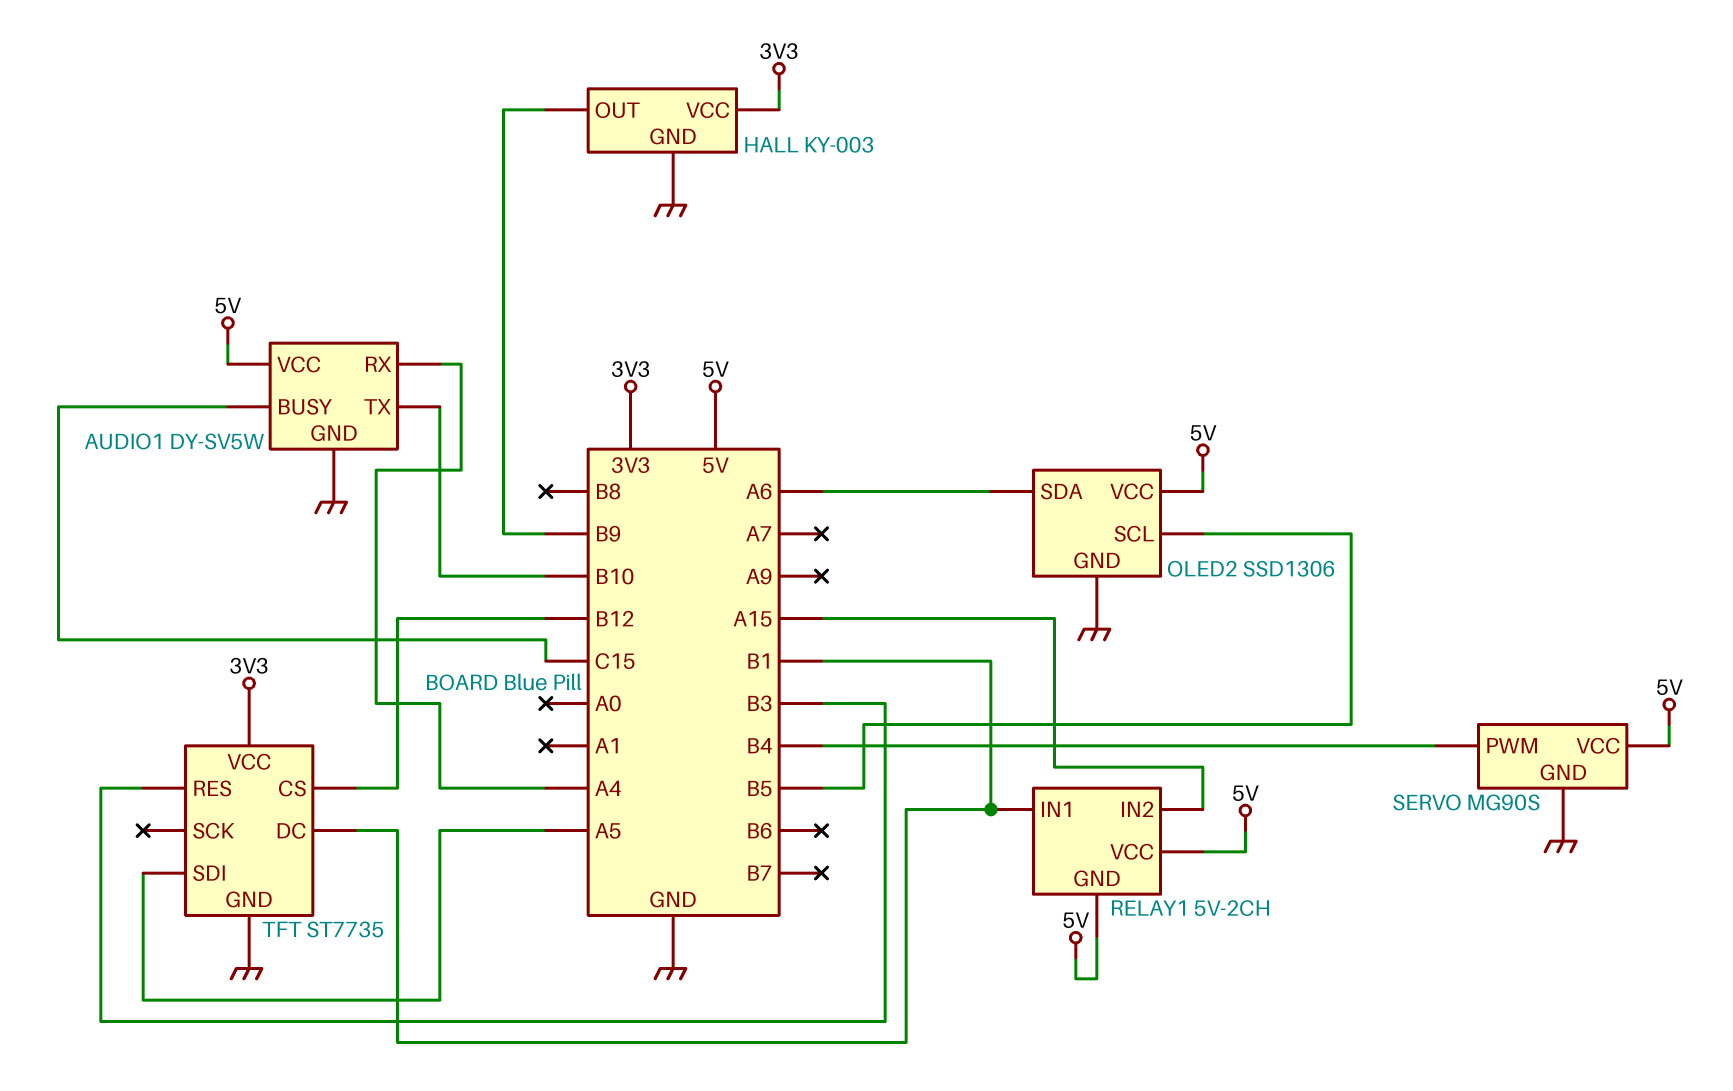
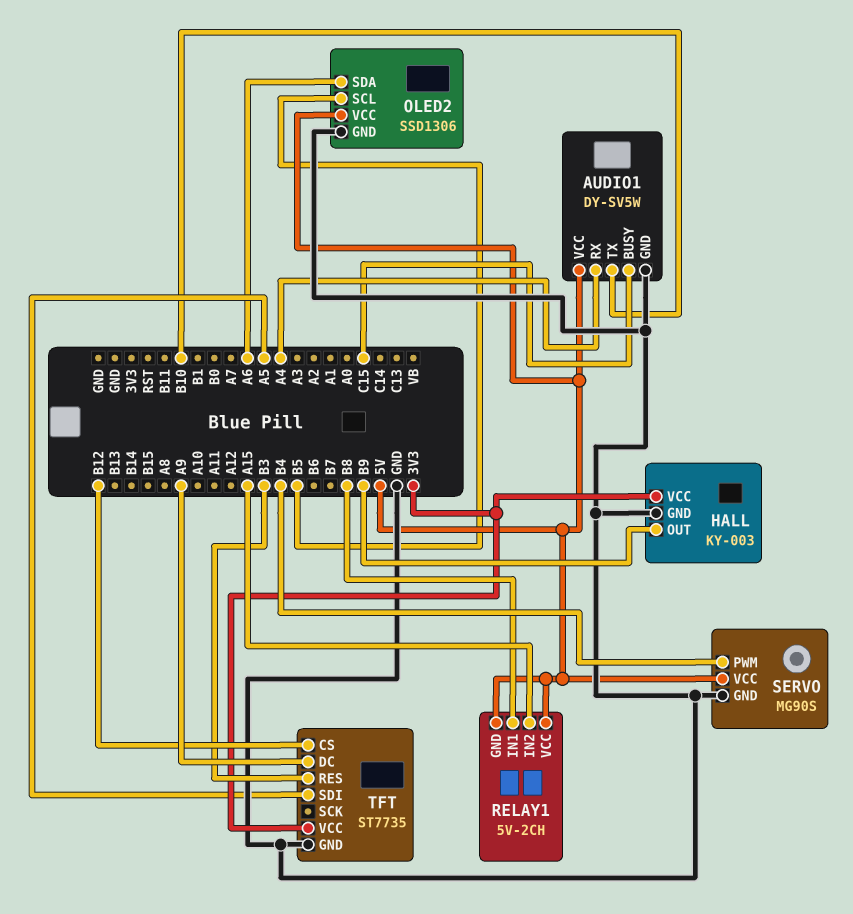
RELAY1 pin IN1: B1 -> B8
TFT pin DC: B1 -> A9

